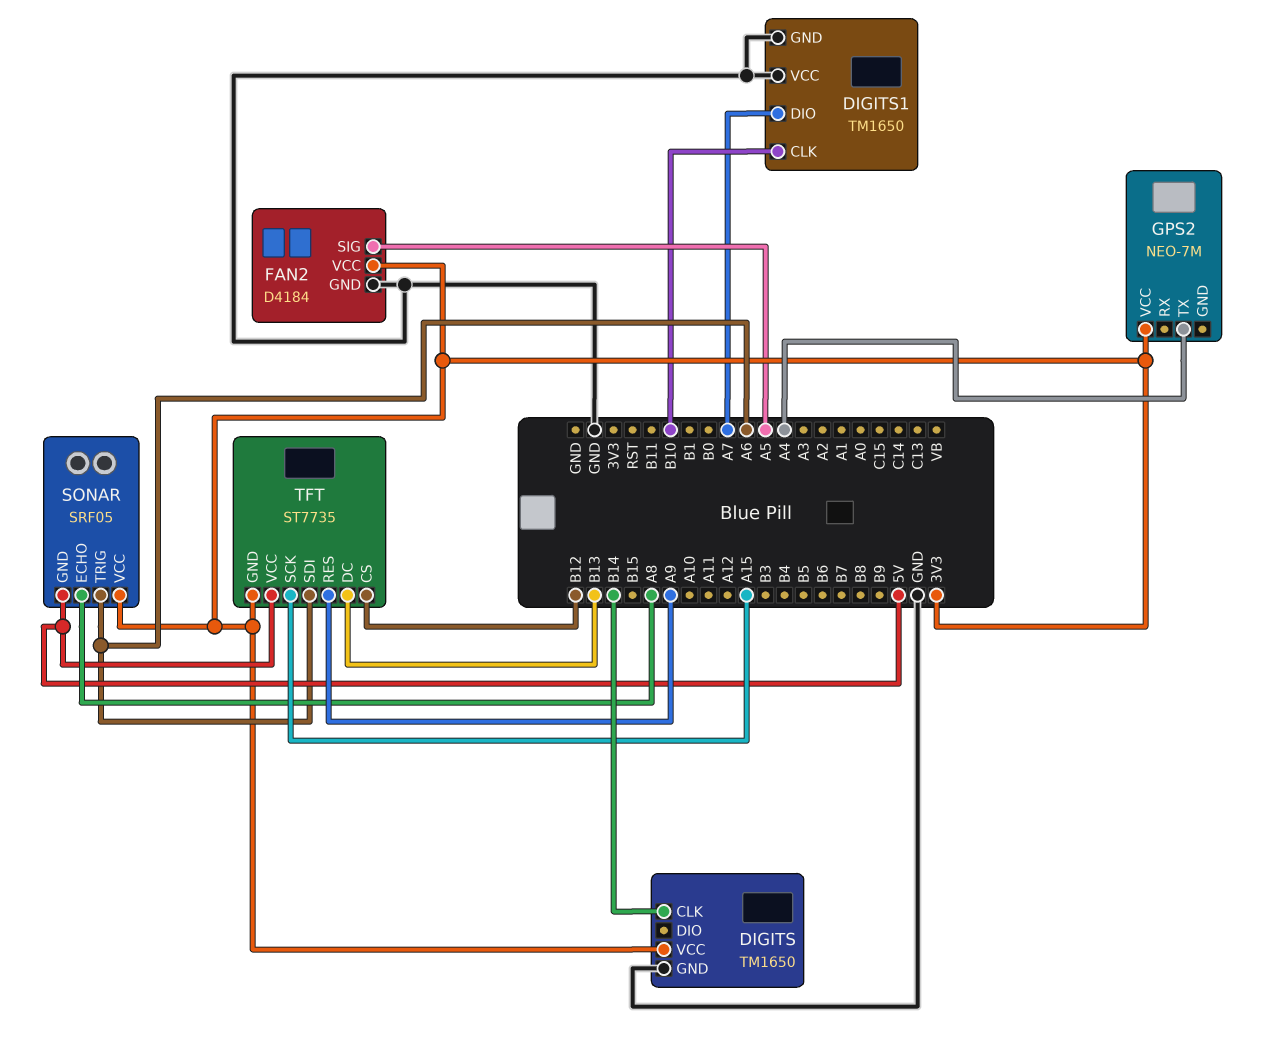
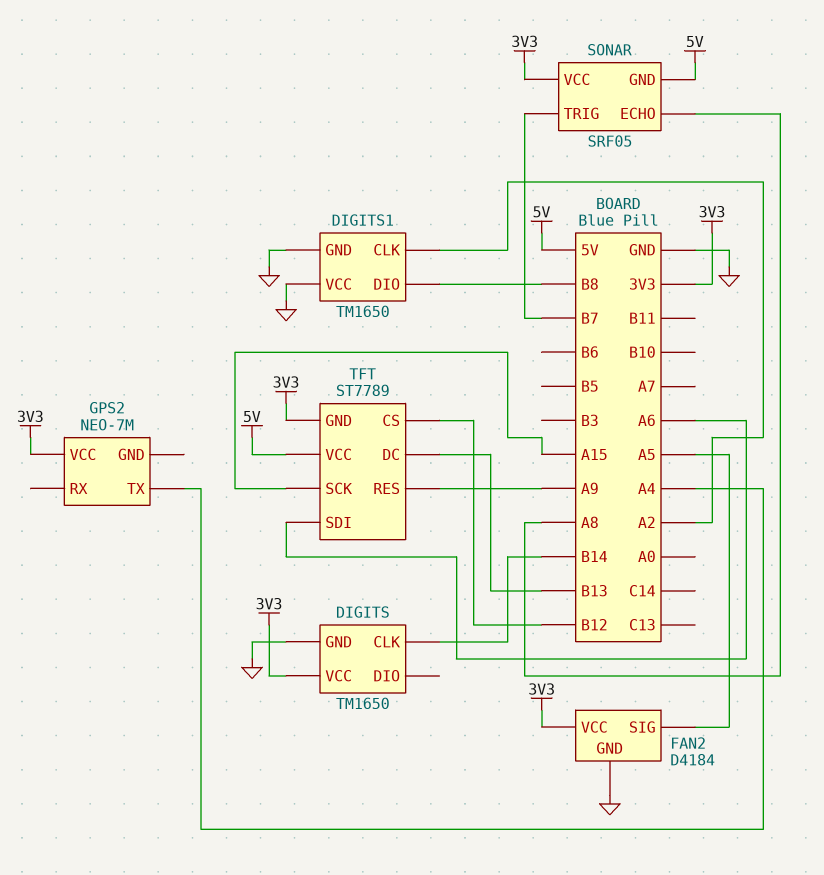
DIGITS1 pin CLK: B10 -> A2
DIGITS1 pin DIO: A7 -> B8
SONAR pin TRIG: A6 -> B7
TFT: ST7735 -> ST7789

